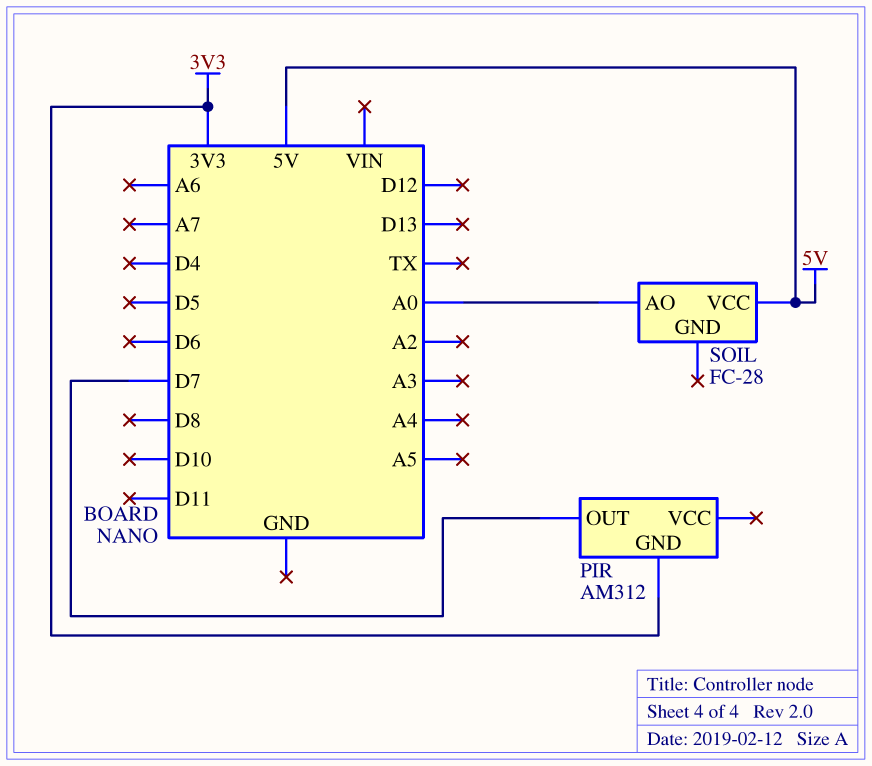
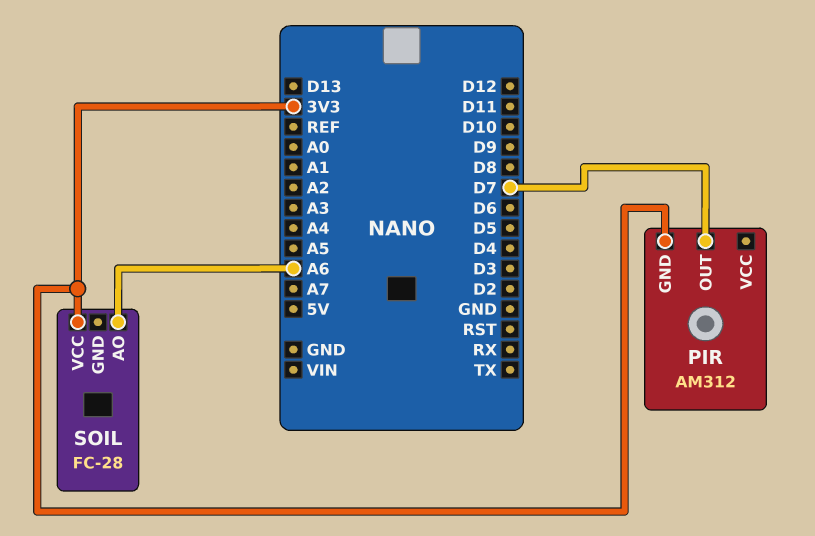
SOIL pin AO: A0 -> A6
SOIL pin VCC: 5V -> 3V3

